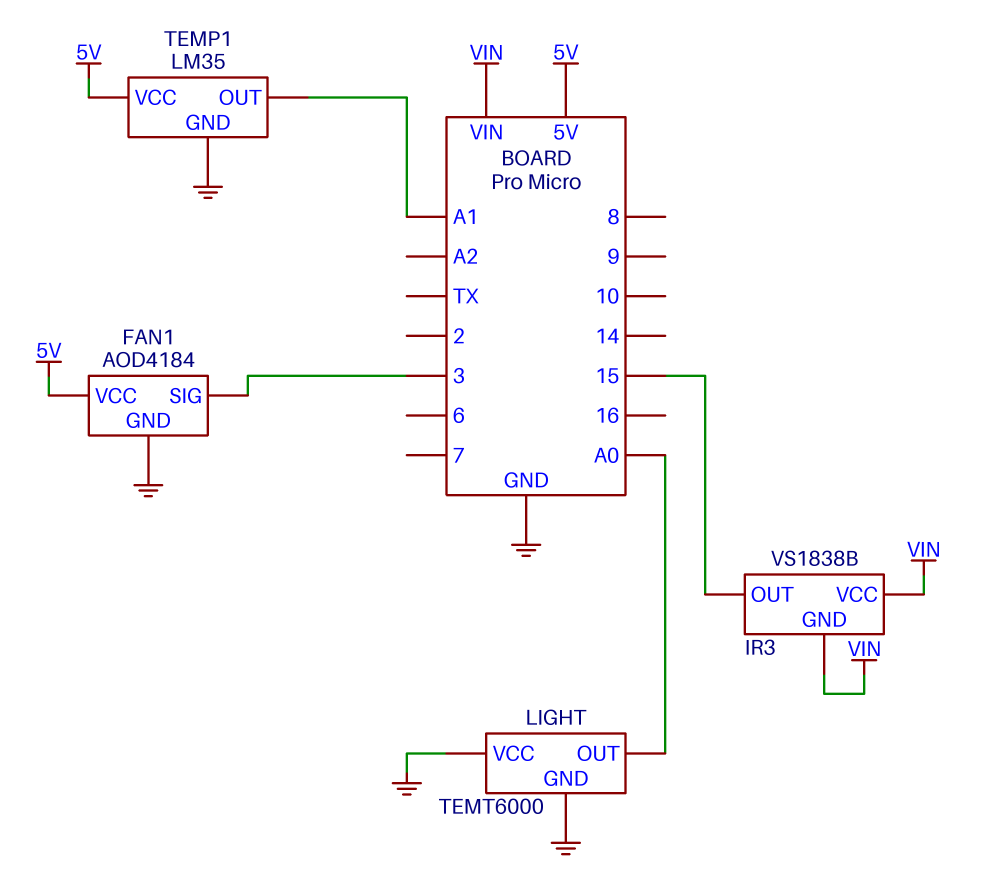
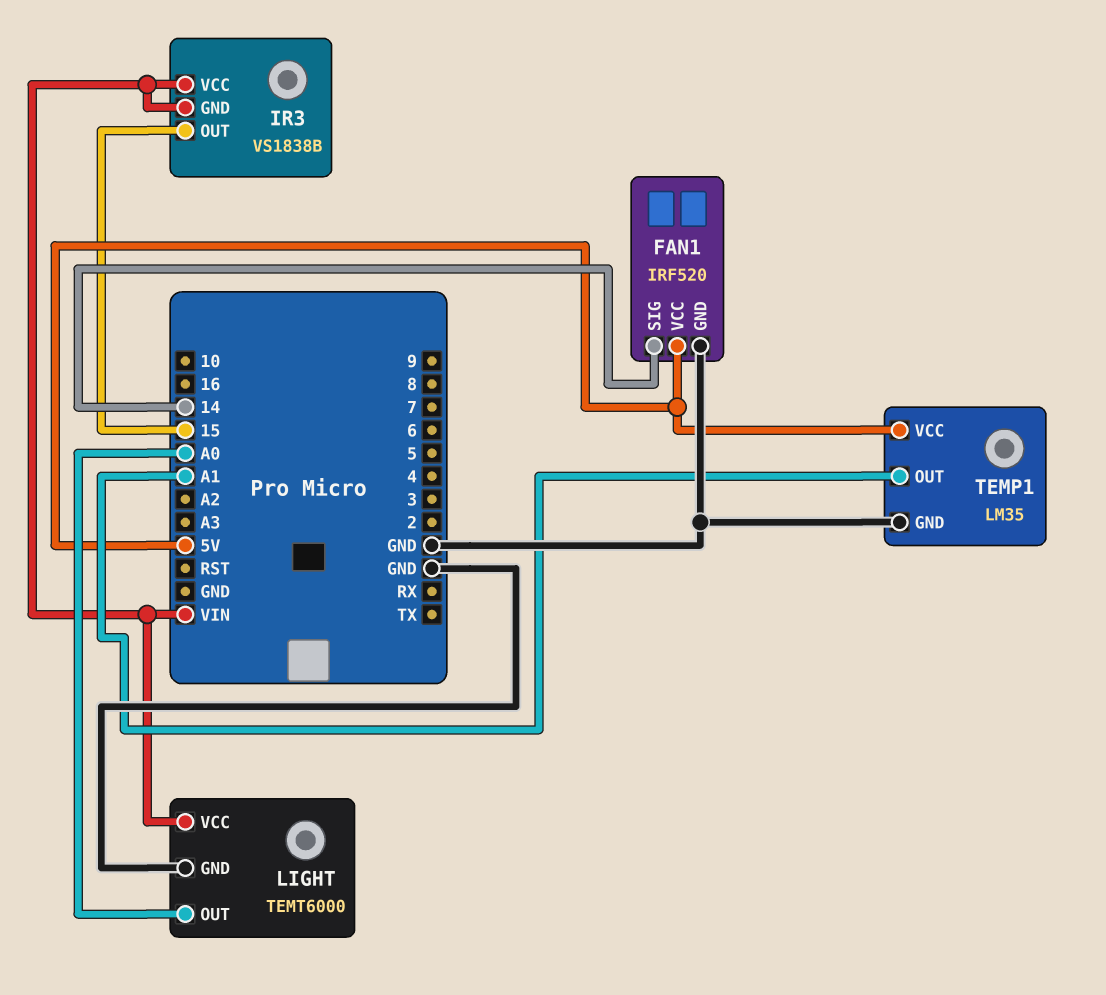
FAN1: AOD4184 -> IRF520
FAN1 pin SIG: 3 -> 14
LIGHT pin VCC: GND -> VIN

